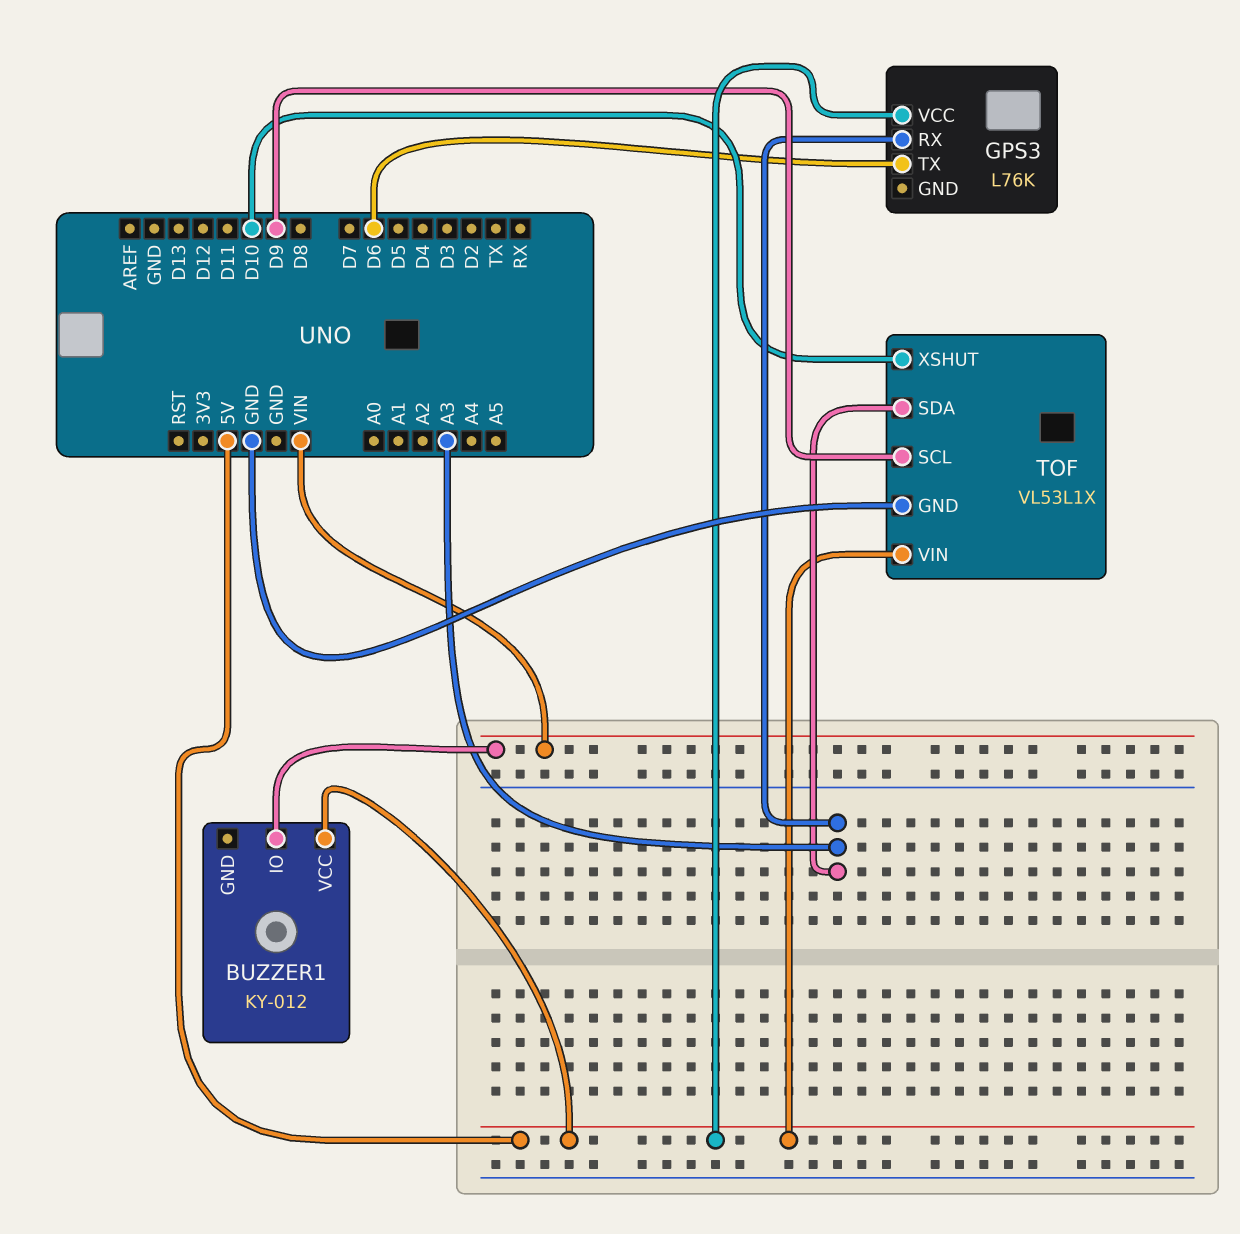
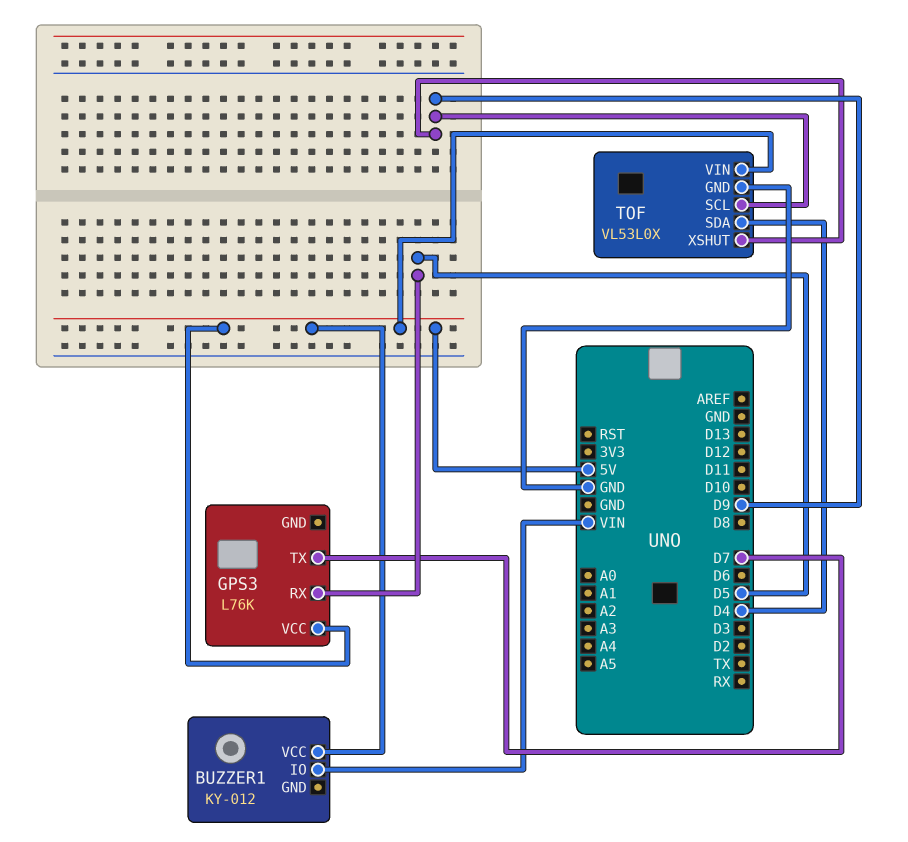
GPS3 pin RX: A3 -> D5
GPS3 pin TX: D6 -> D7
TOF: VL53L1X -> VL53L0X
TOF pin SDA: A3 -> D4
TOF pin XSHUT: D10 -> D9

